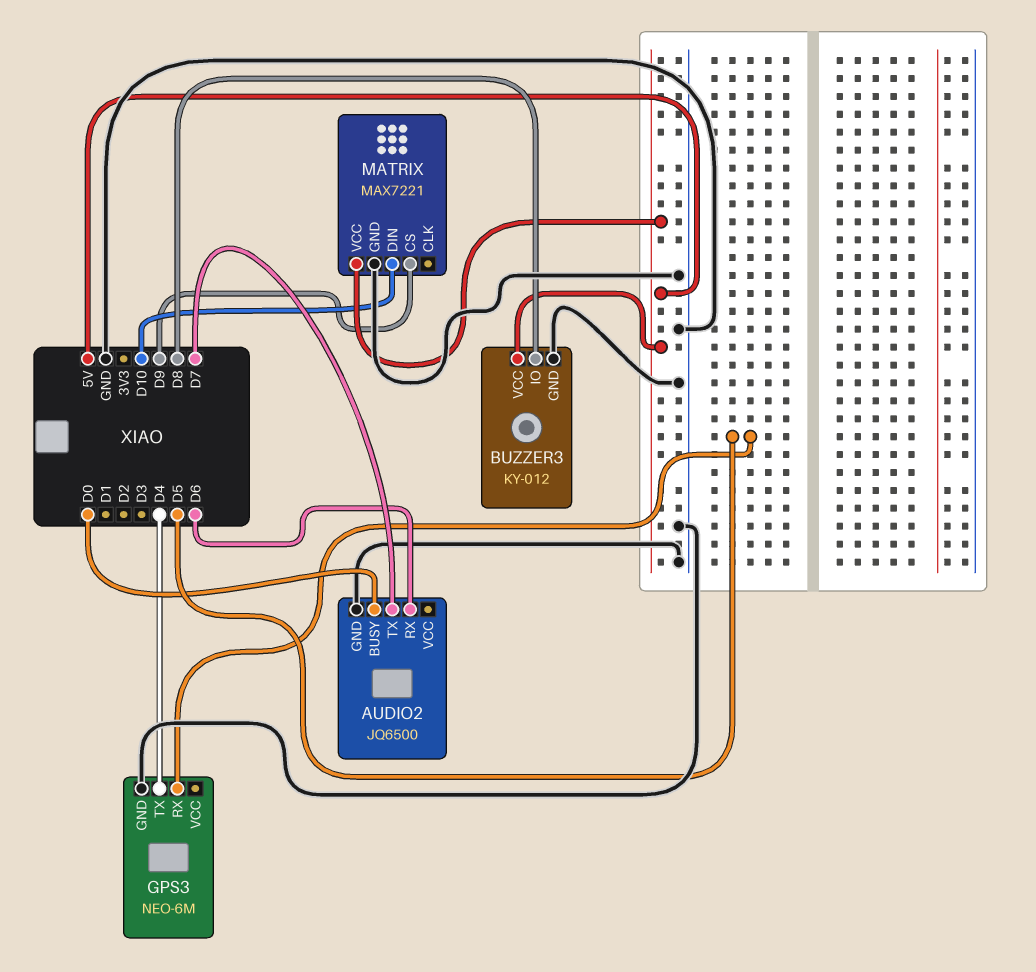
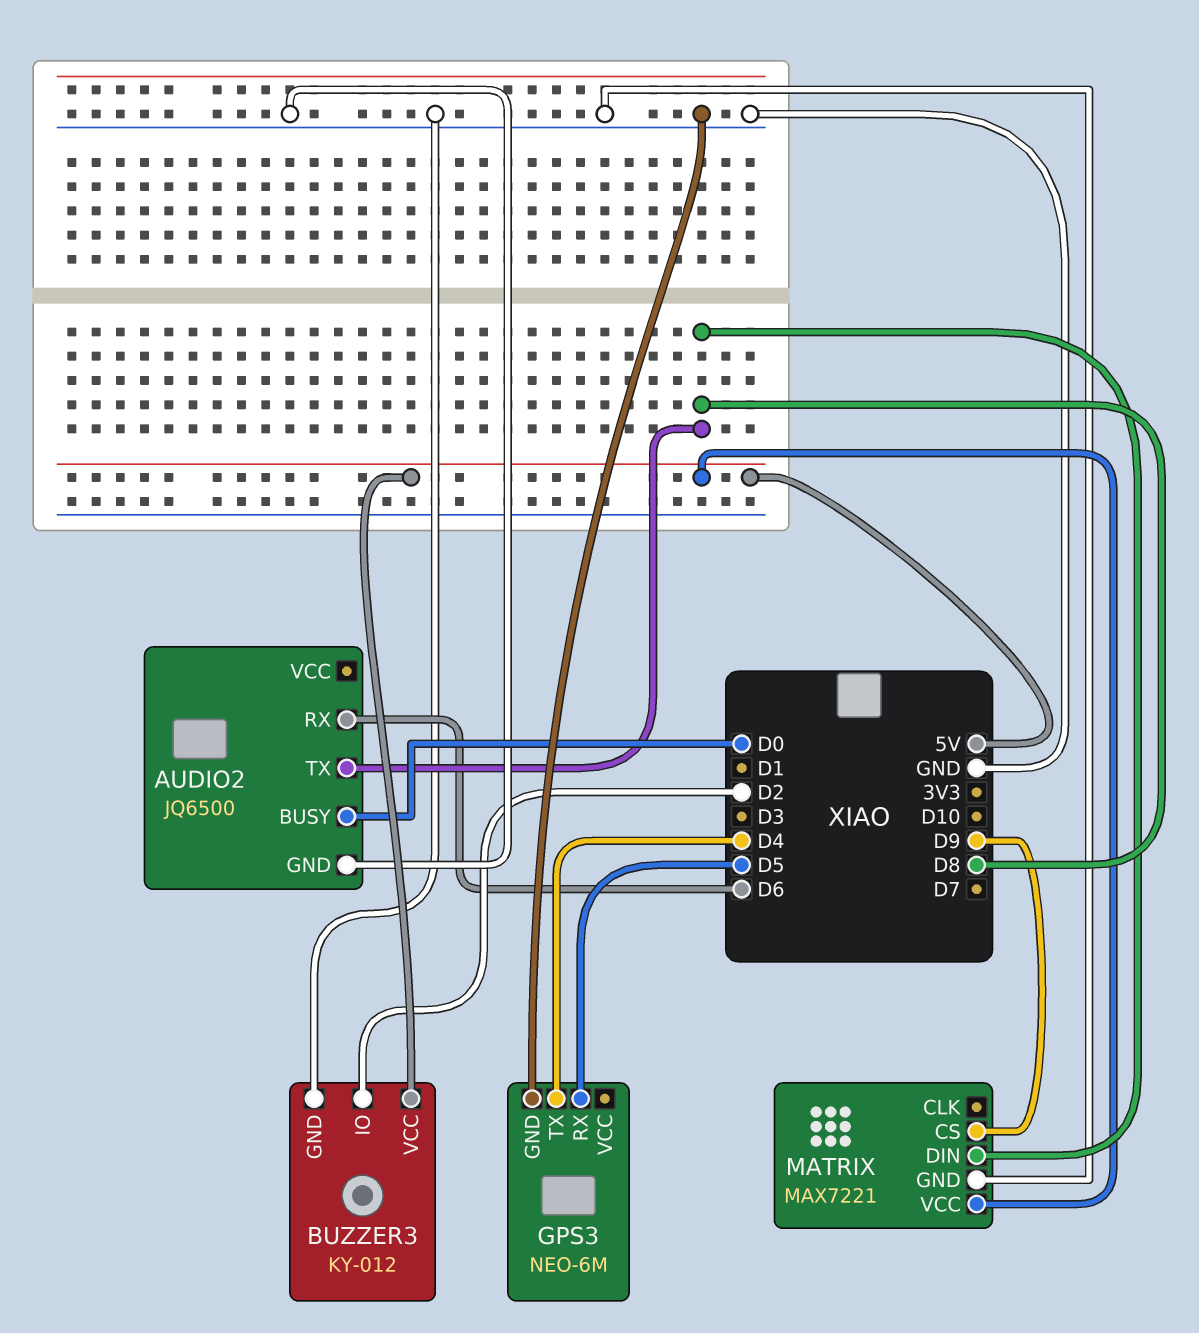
AUDIO2 pin TX: D7 -> D8
BUZZER3 pin IO: D8 -> D2
MATRIX pin DIN: D10 -> D8

